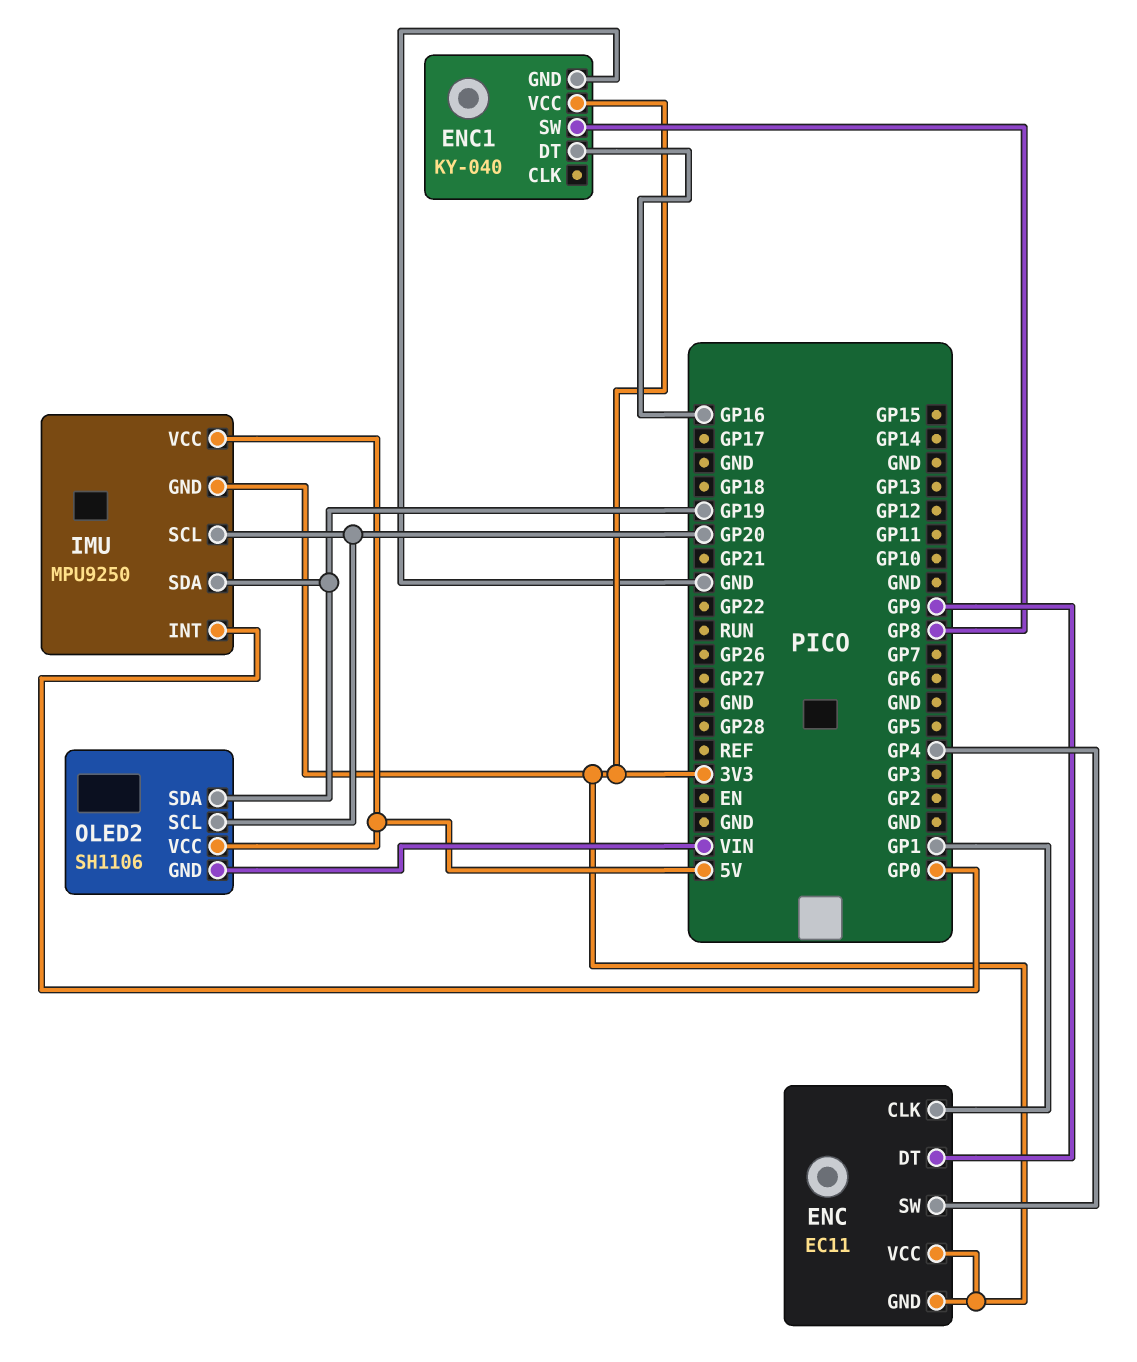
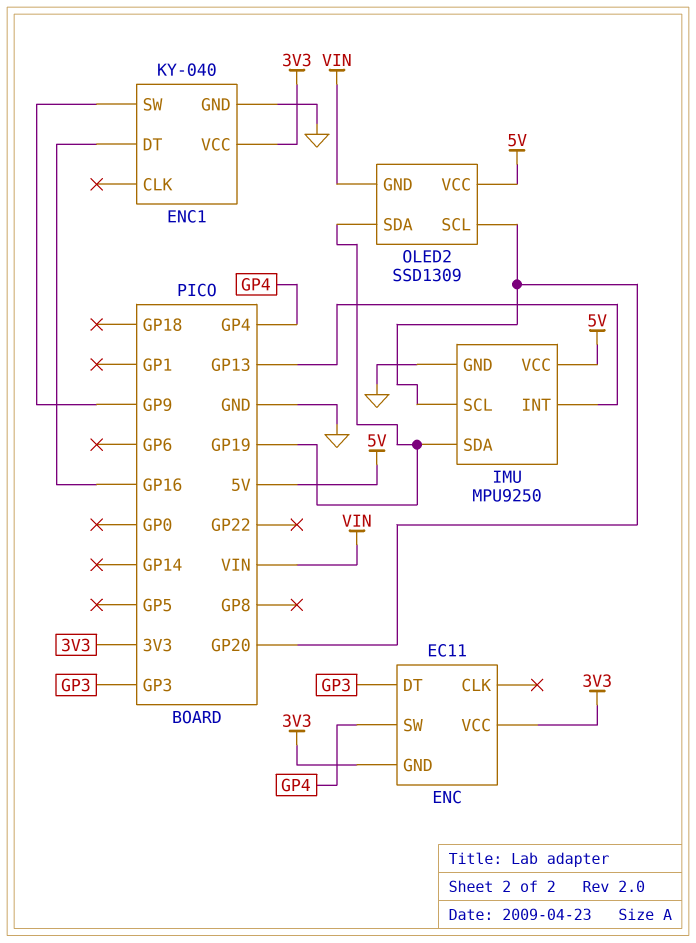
ENC pin CLK: GP1 -> none
ENC pin DT: GP9 -> GP3
ENC1 pin SW: GP8 -> GP9
IMU pin GND: 3V3 -> GND
IMU pin INT: GP0 -> GP13
OLED2: SH1106 -> SSD1309

